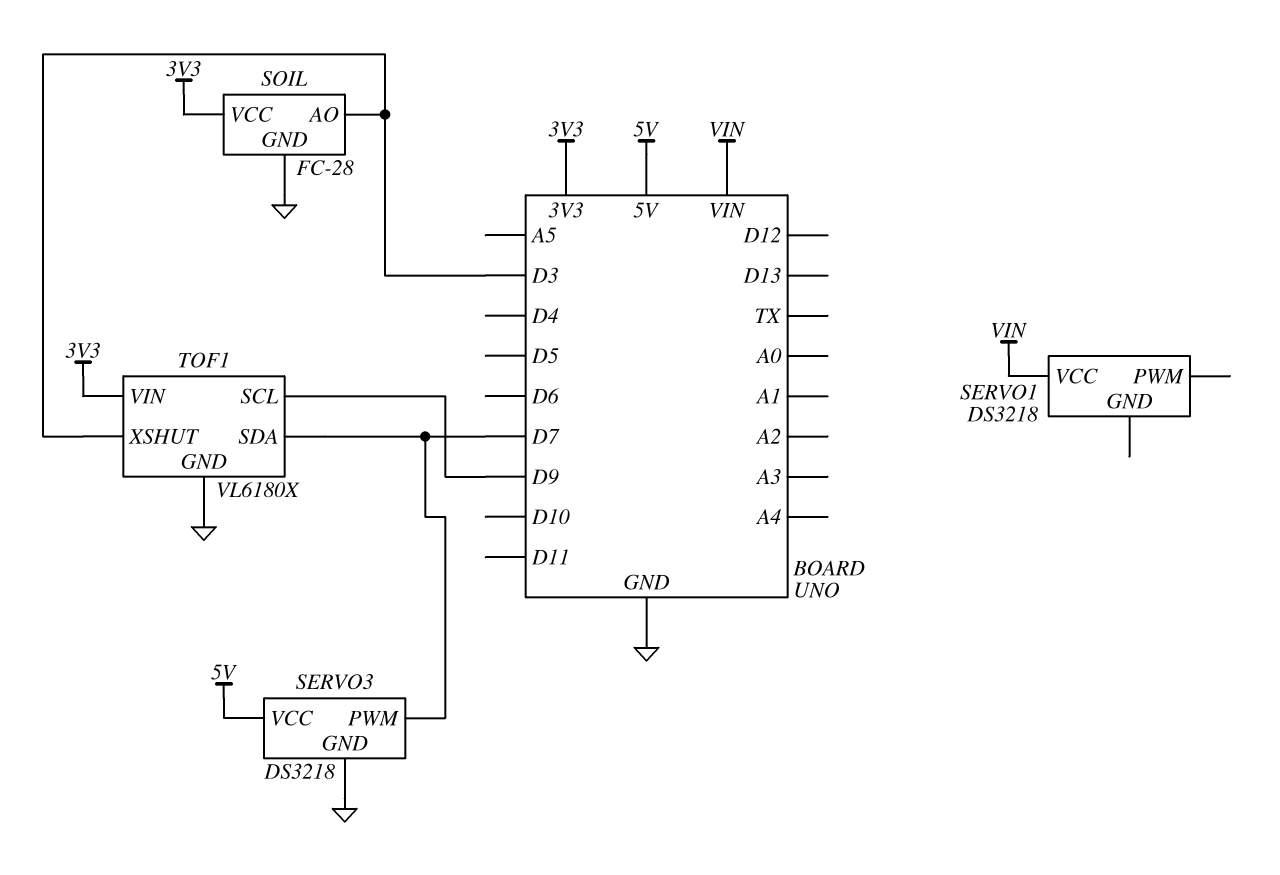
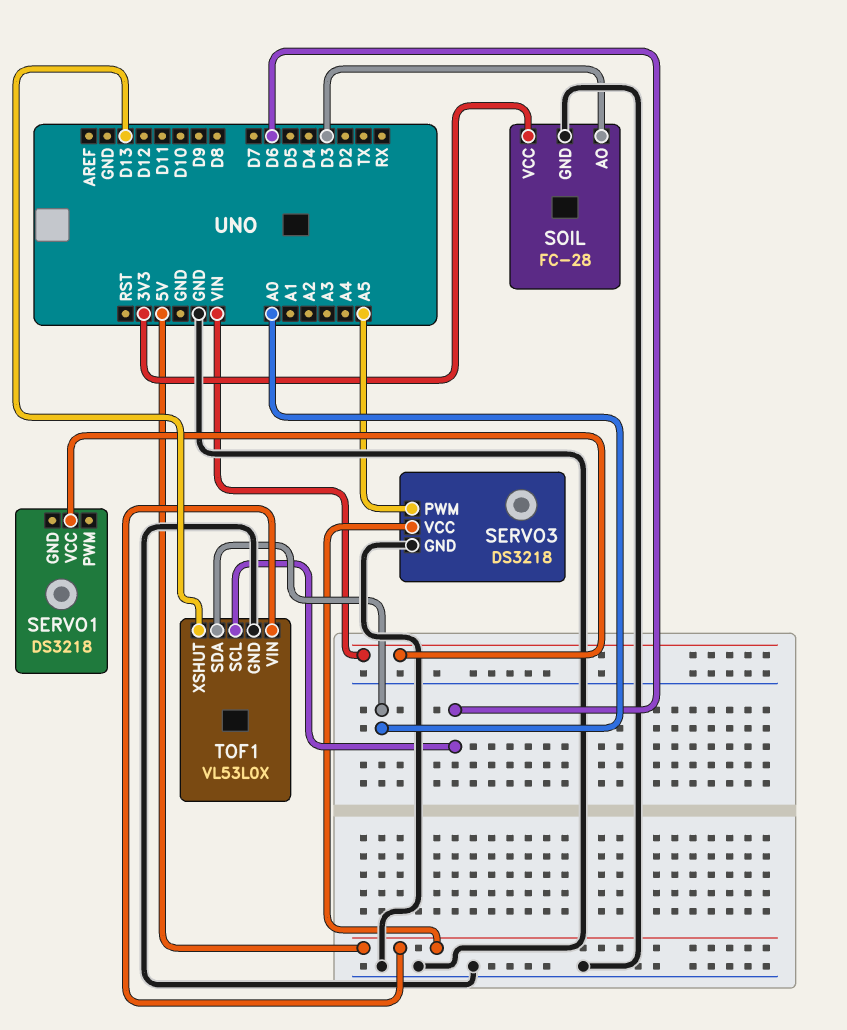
SERVO3 pin PWM: D7 -> A5
TOF1: VL6180X -> VL53L0X
TOF1 pin SCL: D9 -> D6
TOF1 pin SDA: D7 -> A0
TOF1 pin VIN: 3V3 -> 5V
TOF1 pin XSHUT: D3 -> D13

